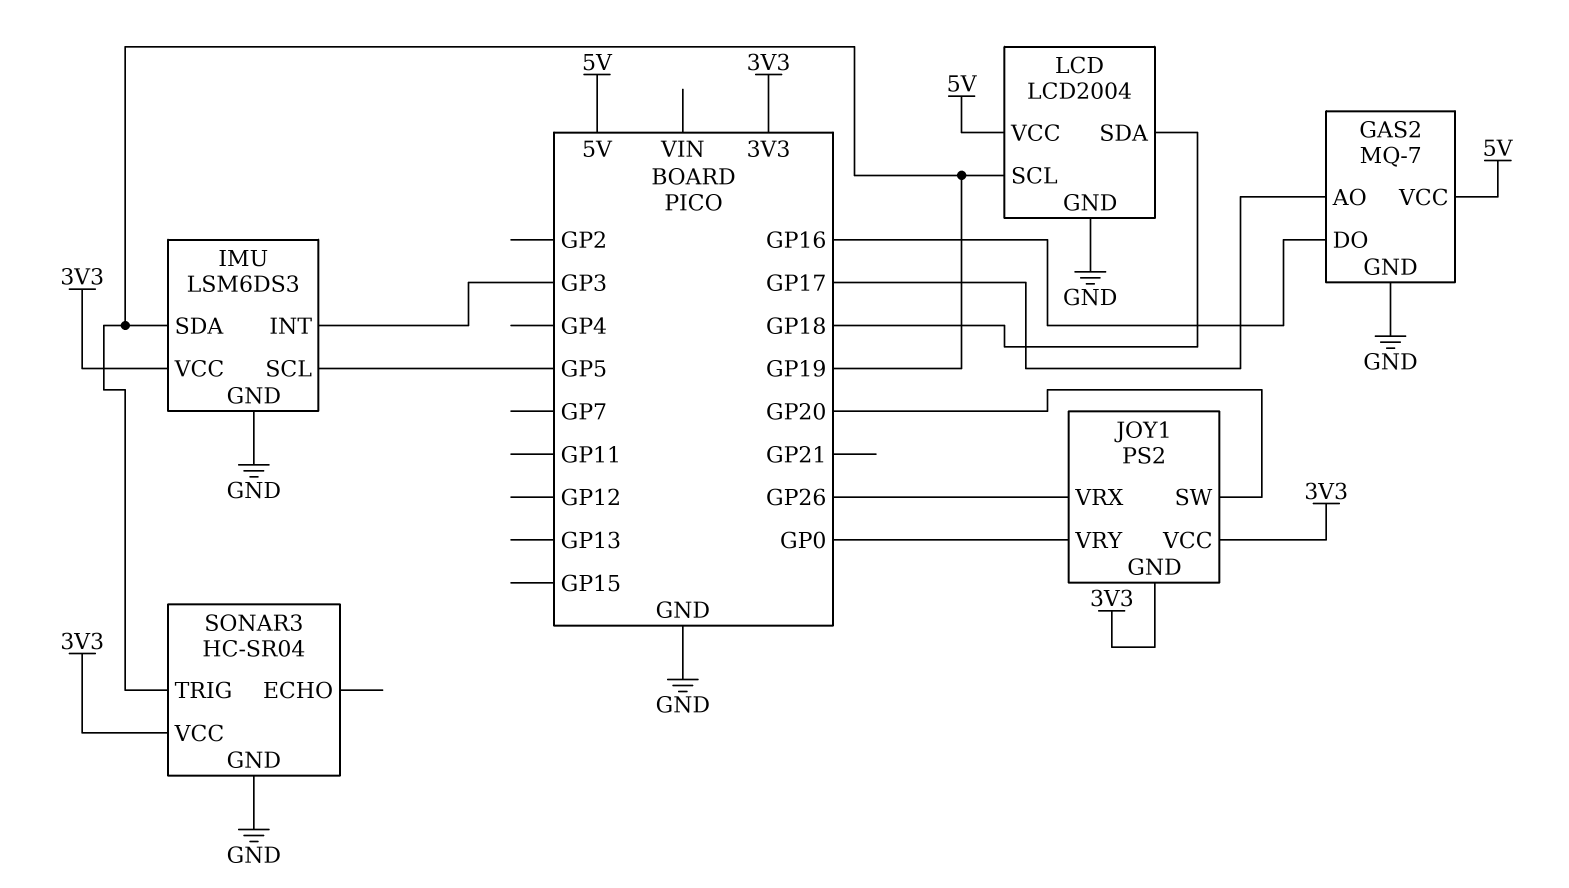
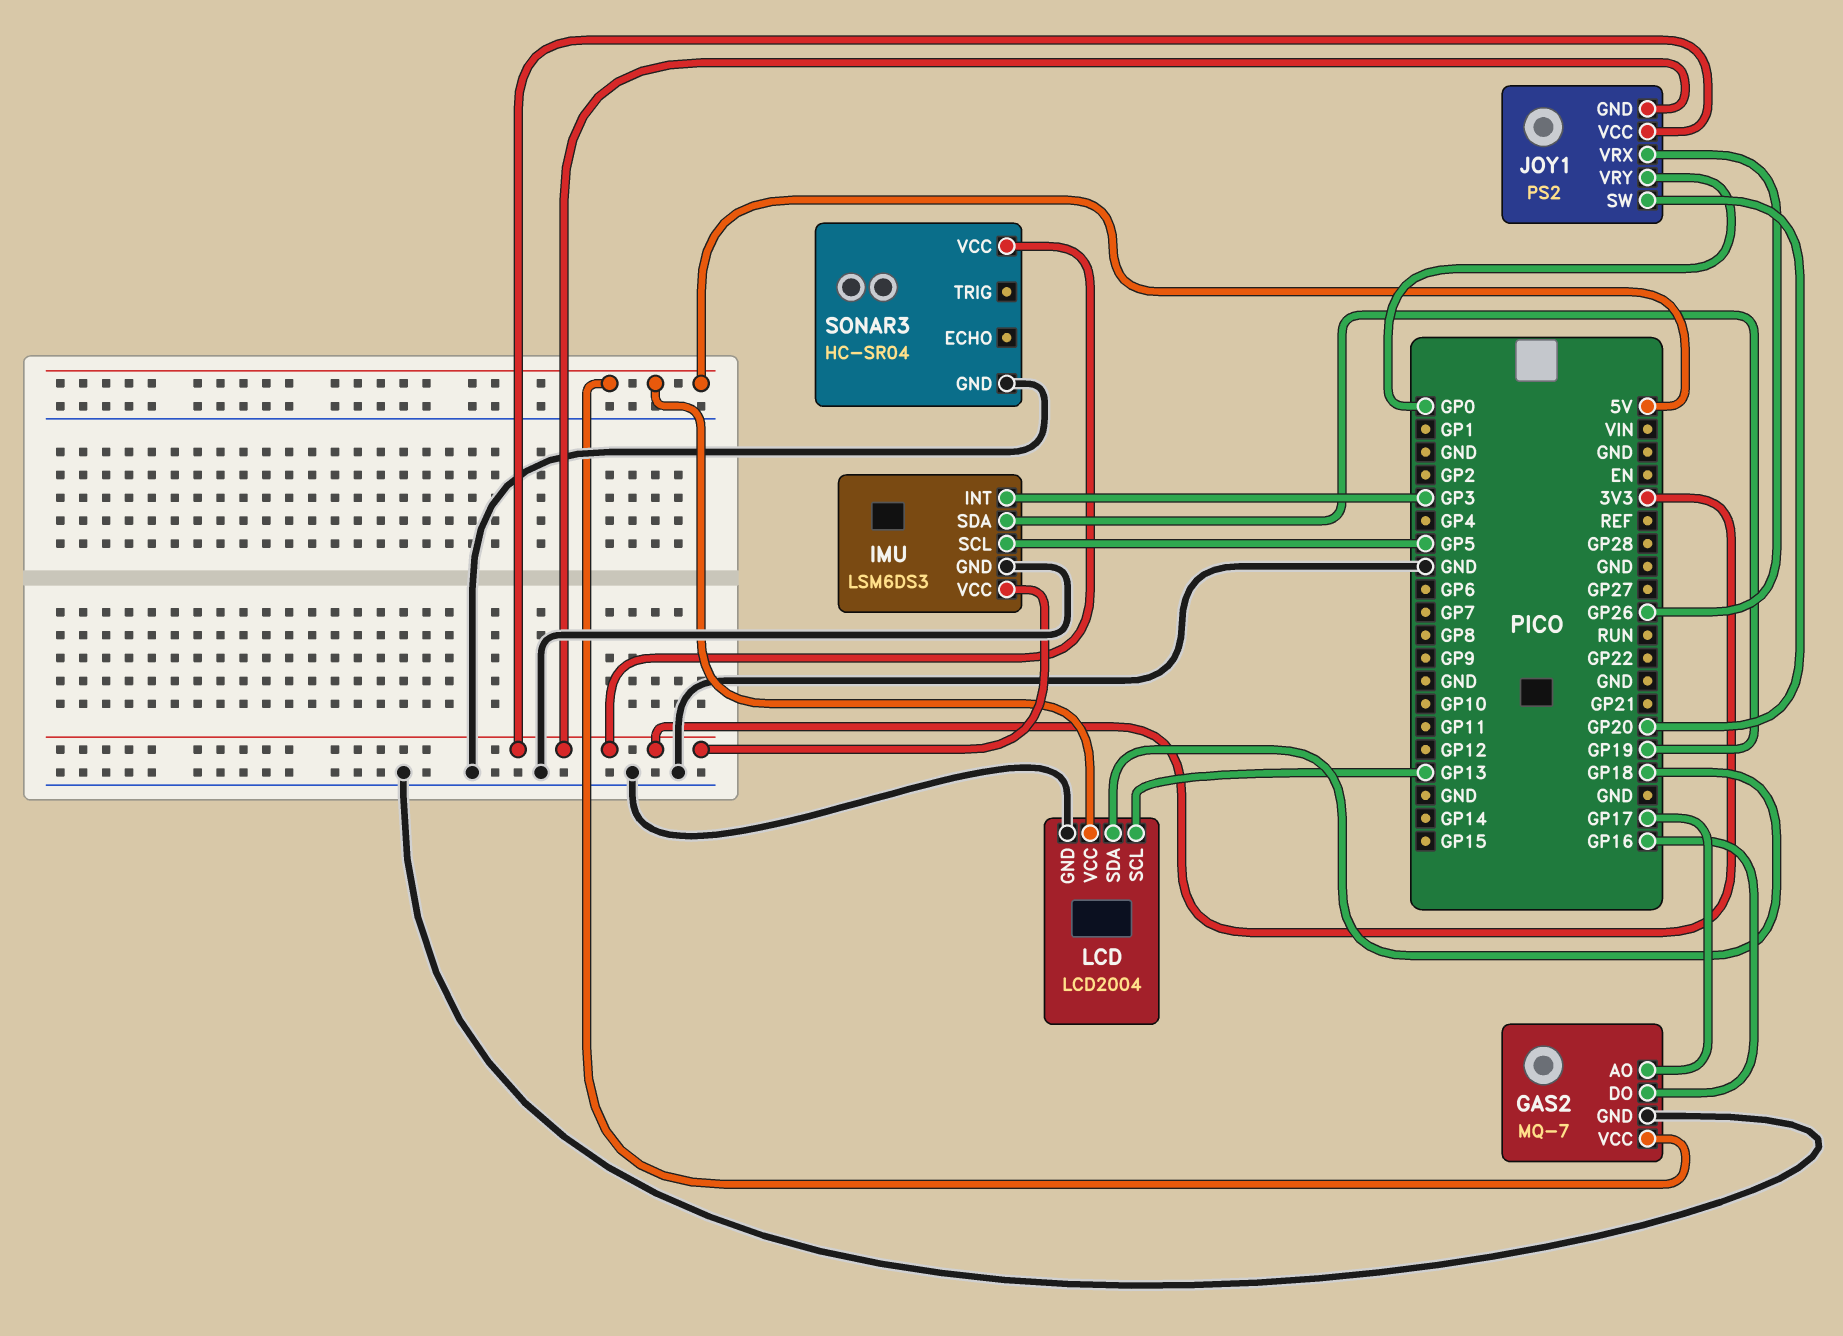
LCD pin SCL: GP19 -> GP13
SONAR3 pin TRIG: GP19 -> none

